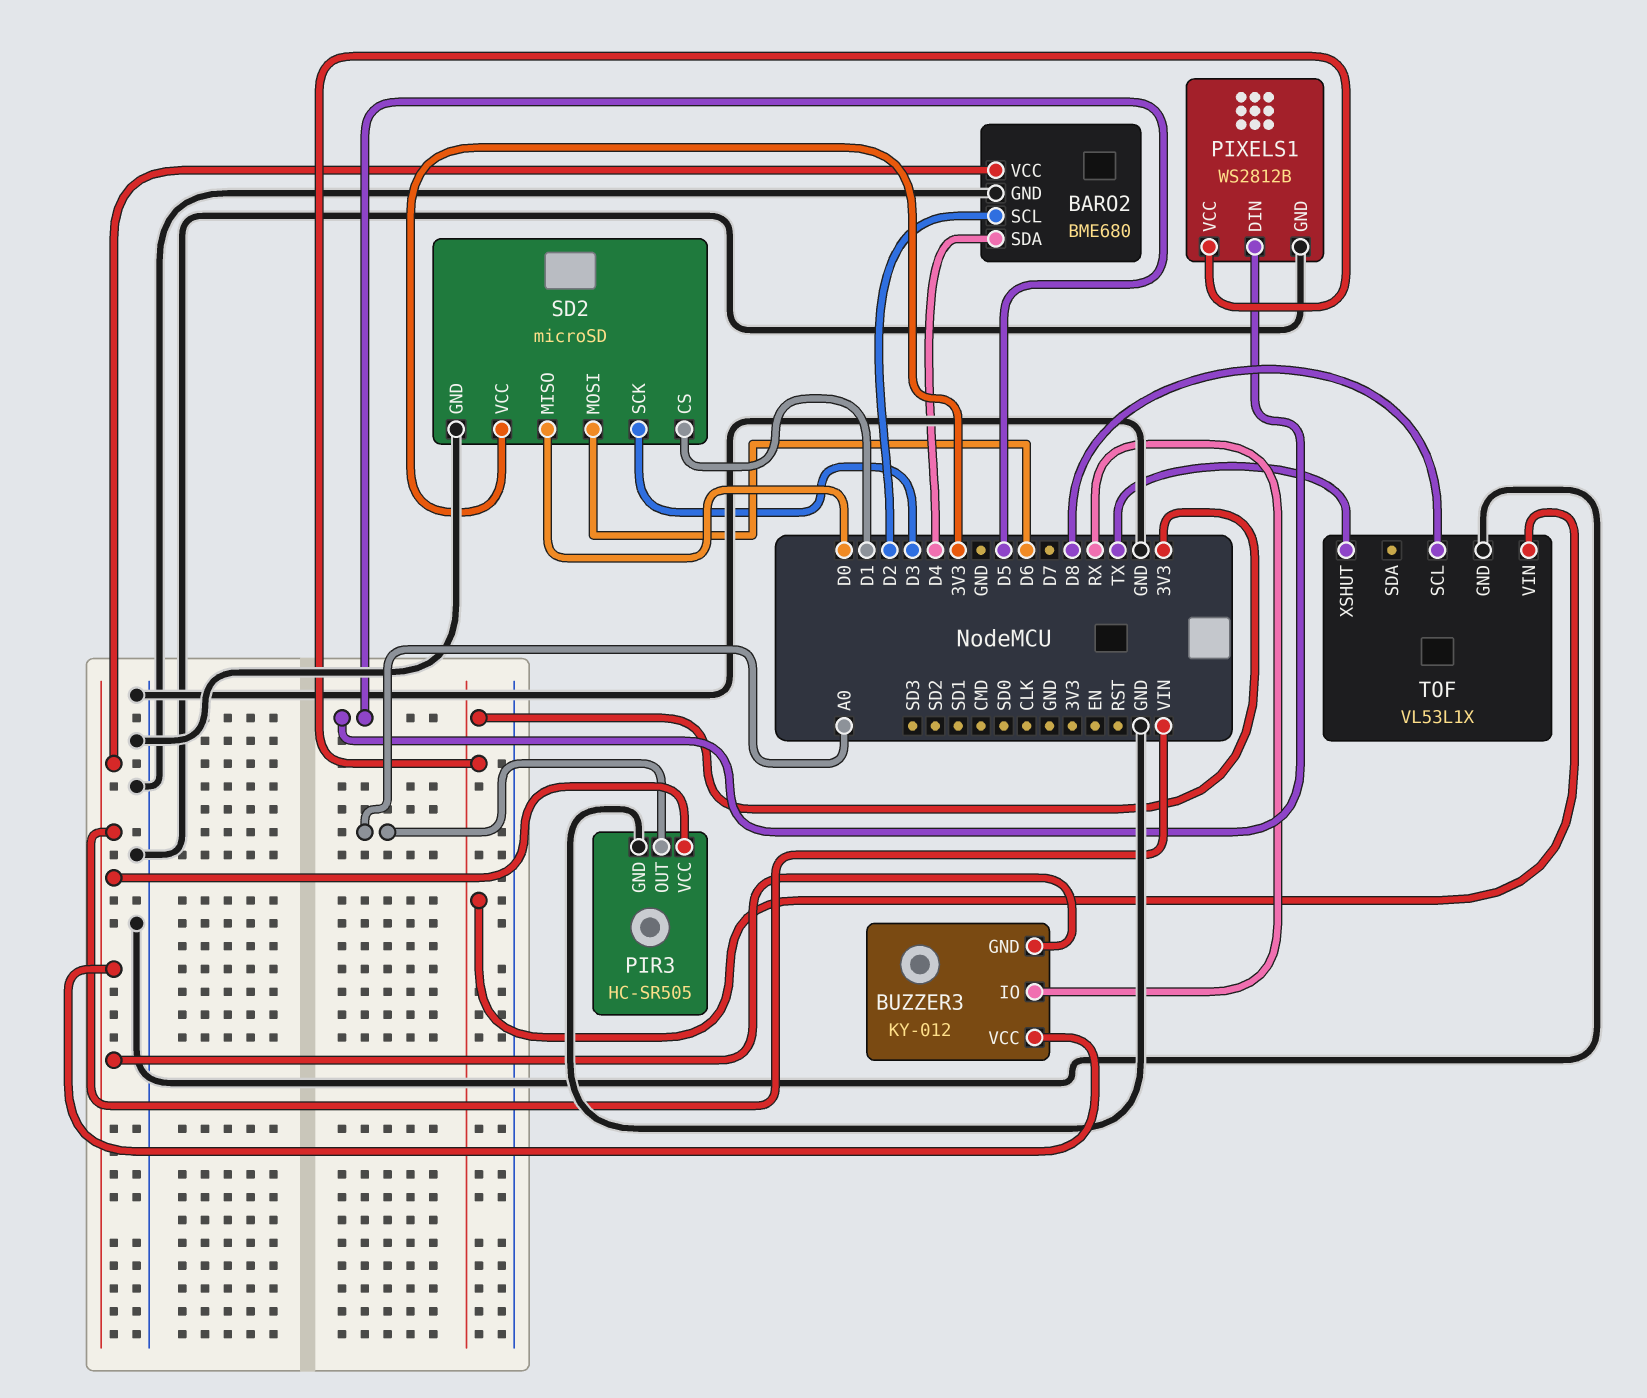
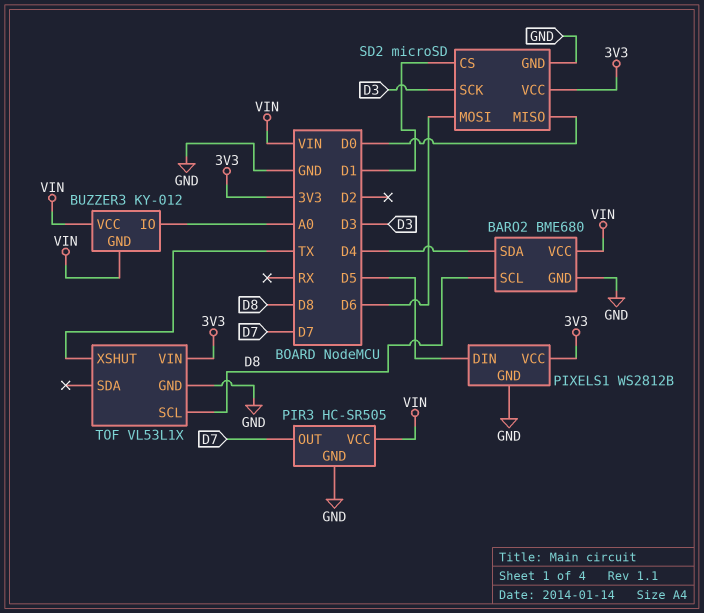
BARO2 pin SCL: D2 -> D8
BUZZER3 pin IO: RX -> A0
PIR3 pin OUT: A0 -> D7

